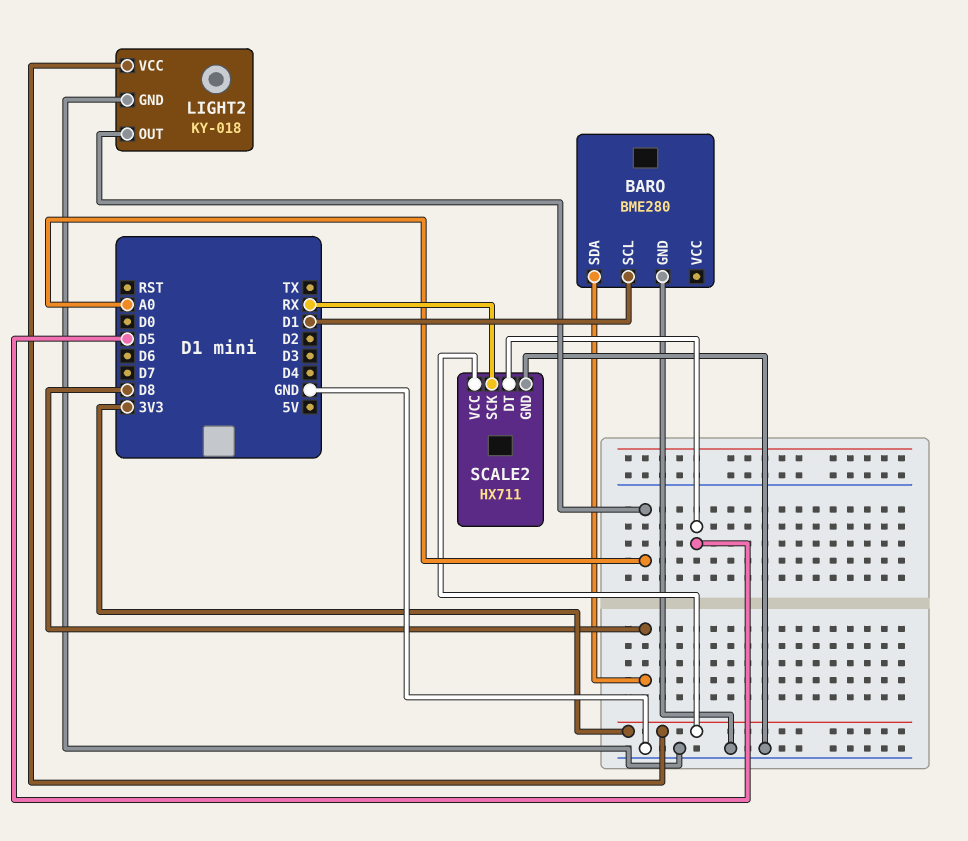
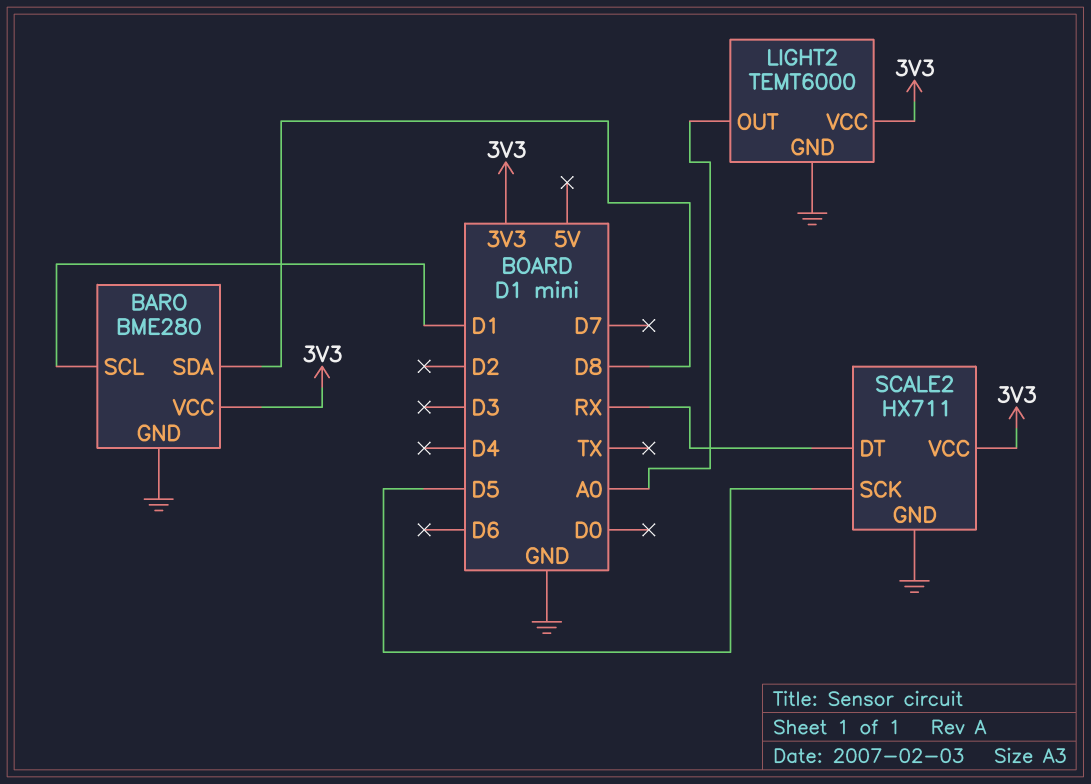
BARO pin VCC: none -> 3V3
LIGHT2: KY-018 -> TEMT6000
SCALE2 pin DT: D5 -> RX
SCALE2 pin SCK: RX -> D5

